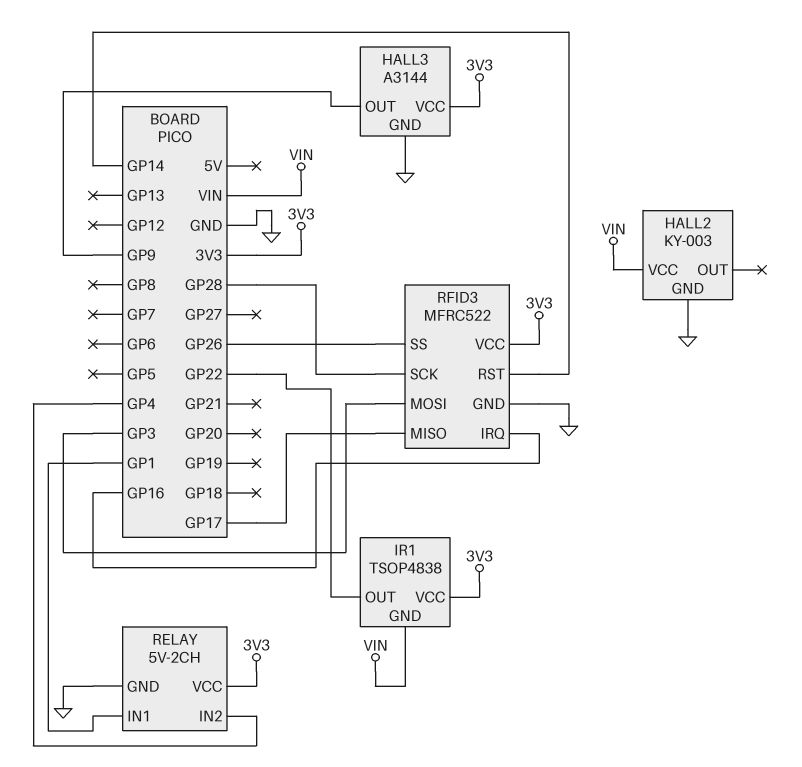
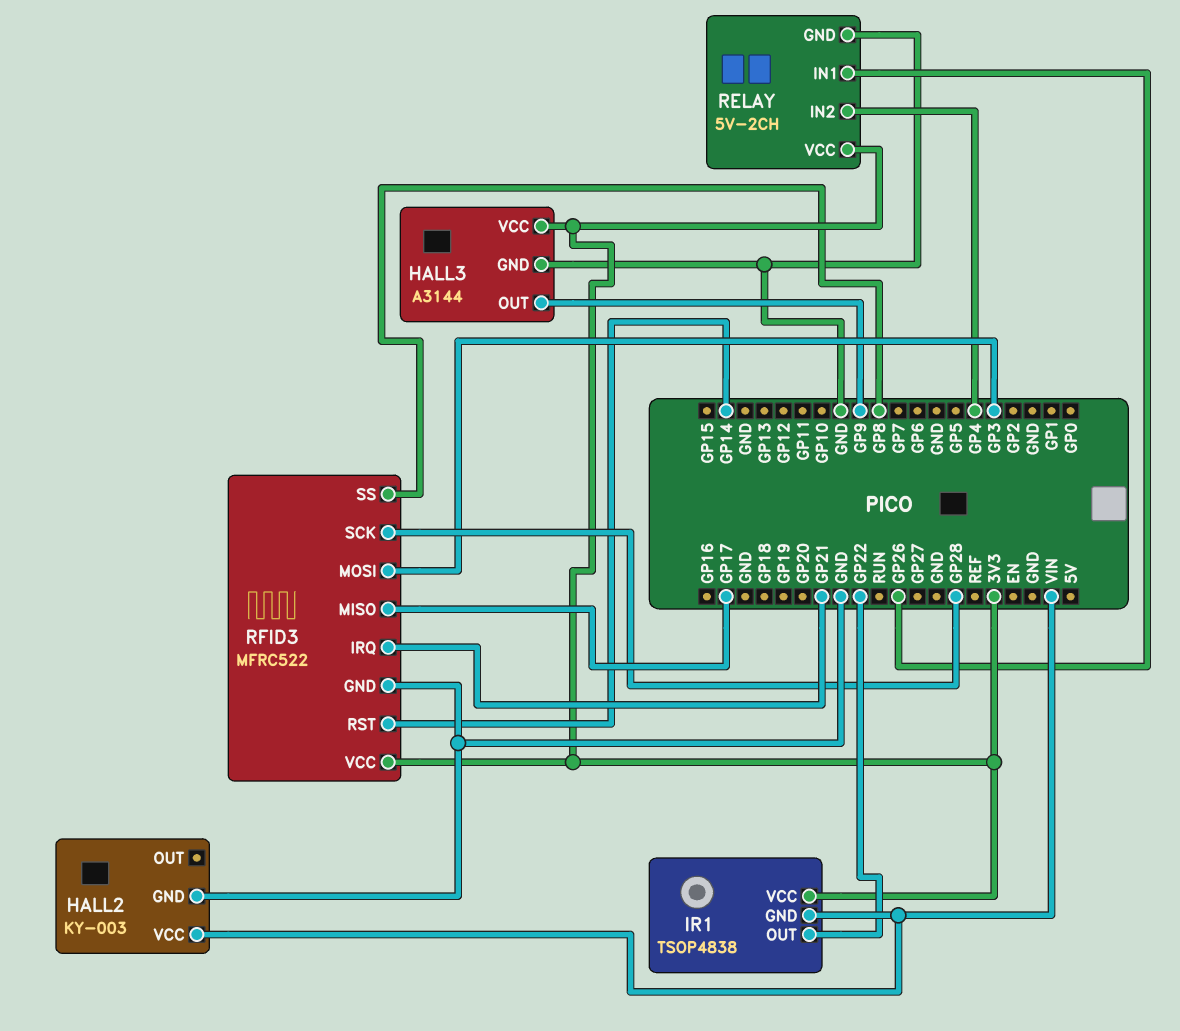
RELAY pin IN1: GP1 -> GP26
RFID3 pin IRQ: GP16 -> GP21
RFID3 pin SS: GP26 -> GP8

